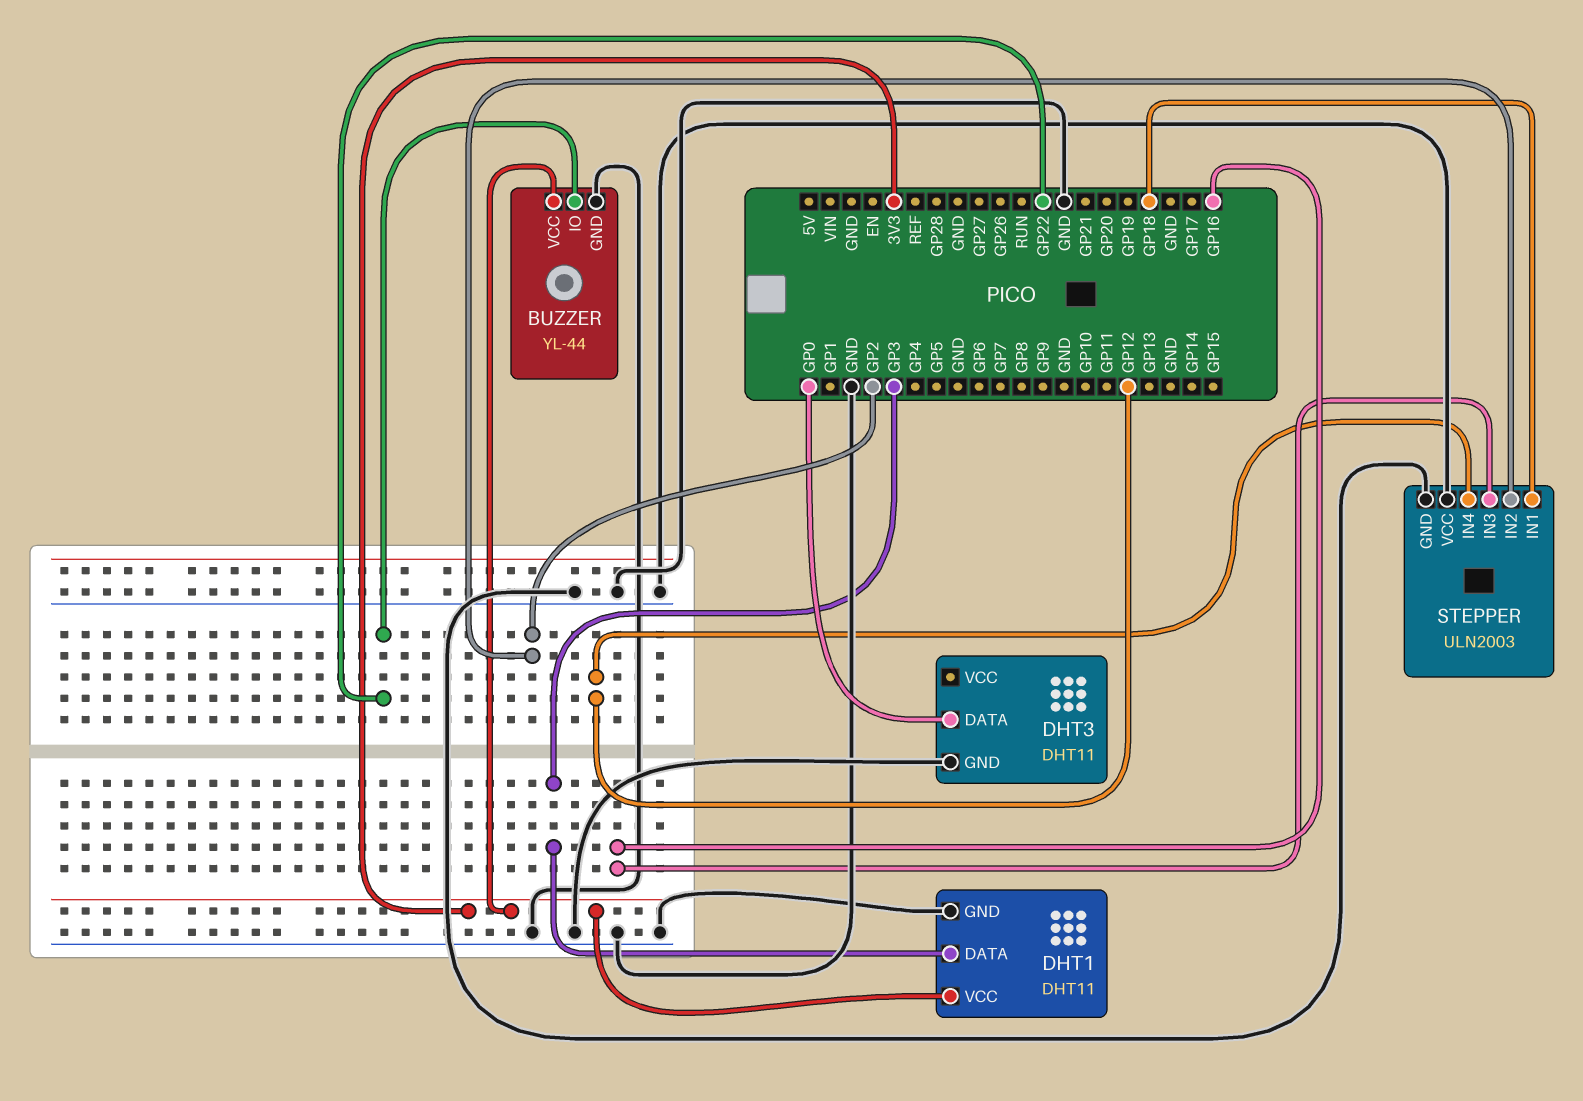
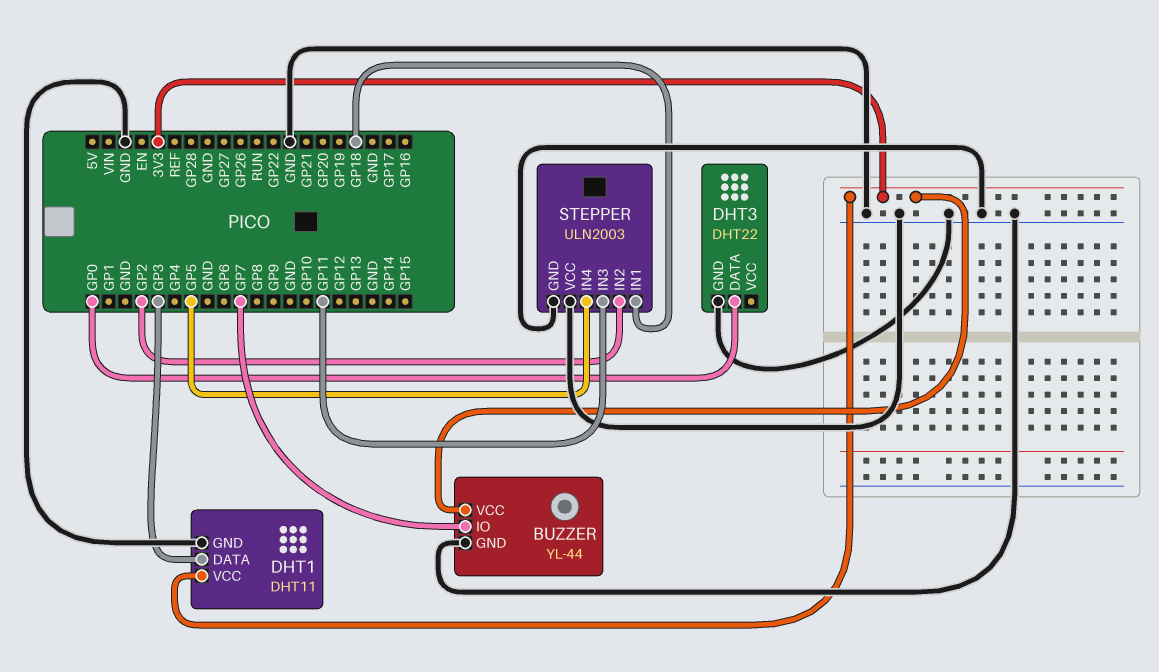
BUZZER pin IO: GP22 -> GP7
DHT3: DHT11 -> DHT22
STEPPER pin IN3: GP16 -> GP11
STEPPER pin IN4: GP12 -> GP5

